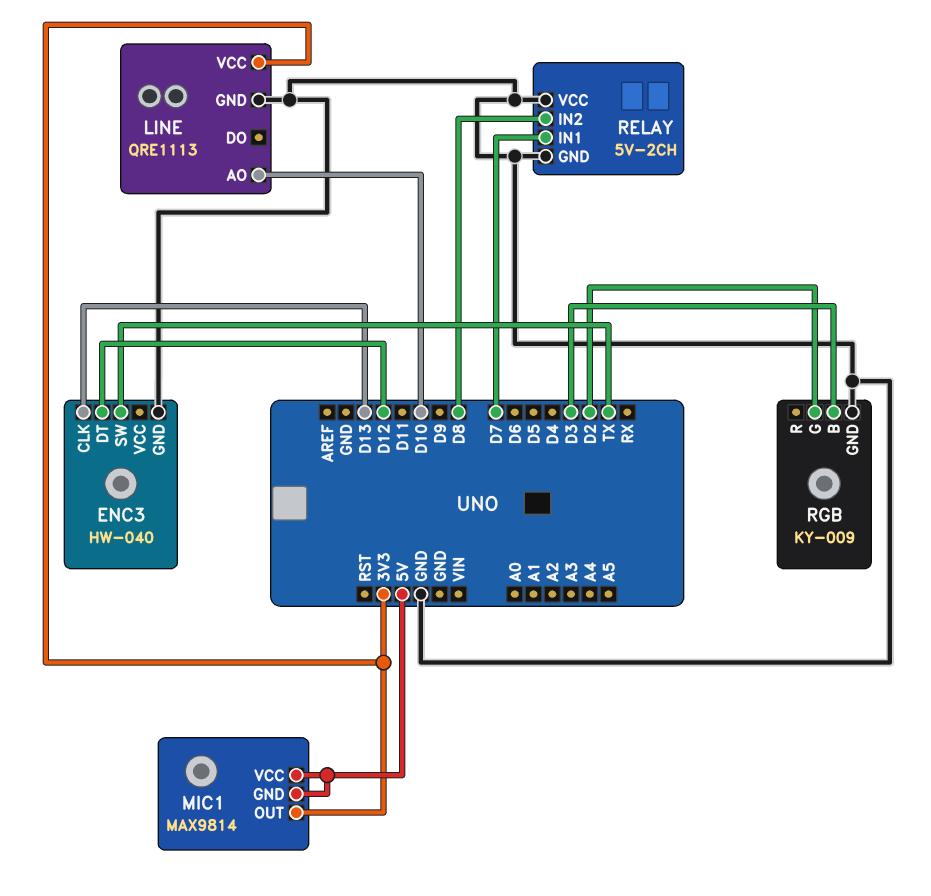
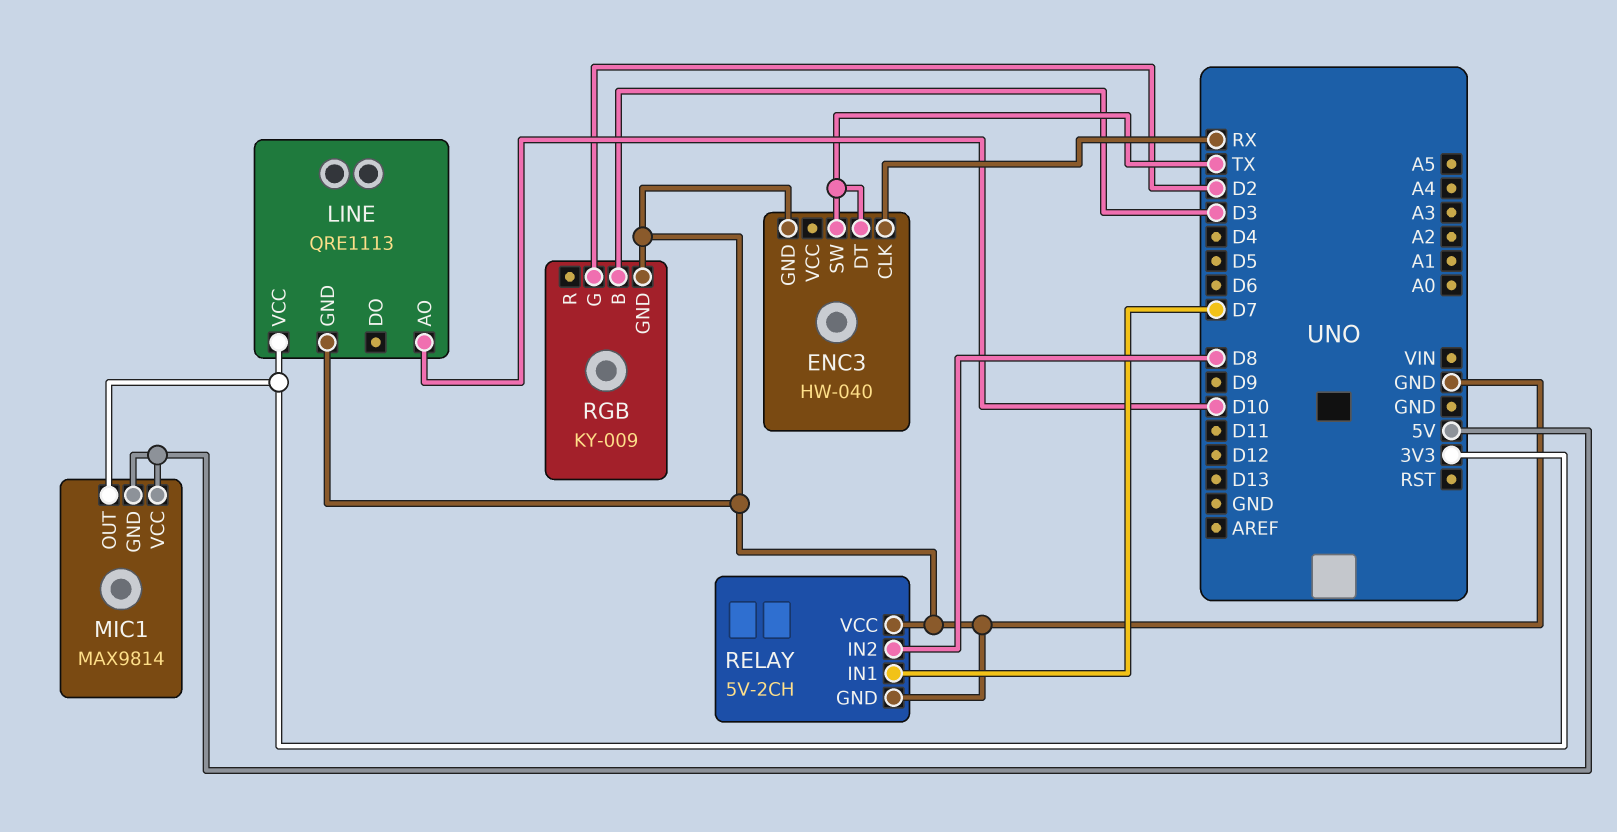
ENC3 pin CLK: D13 -> RX
ENC3 pin DT: D12 -> TX

